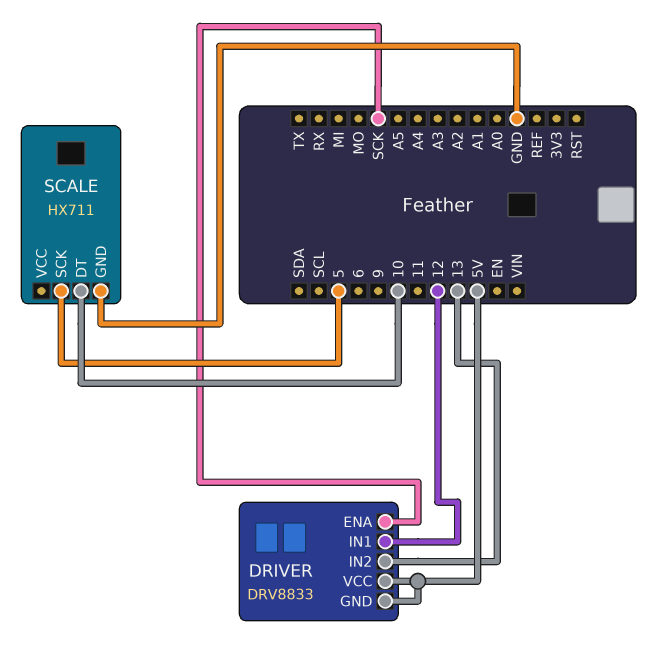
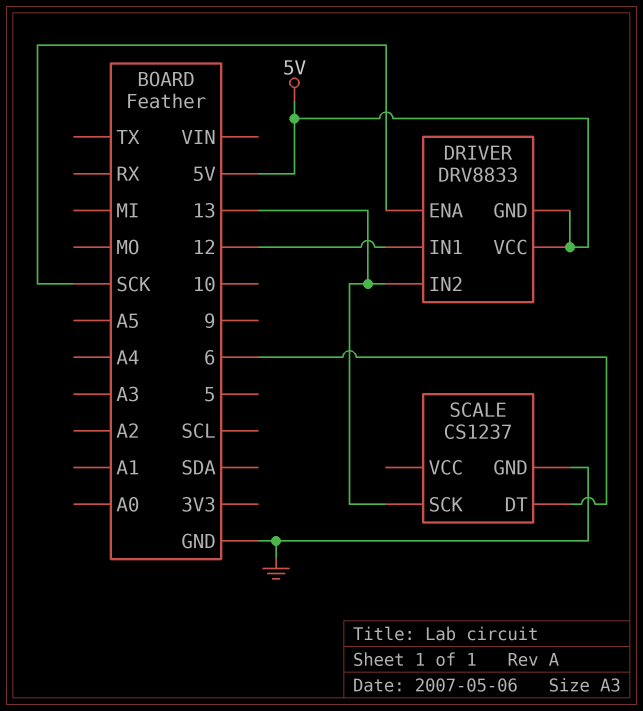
SCALE: HX711 -> CS1237
SCALE pin DT: 10 -> 6
SCALE pin SCK: 5 -> 13

